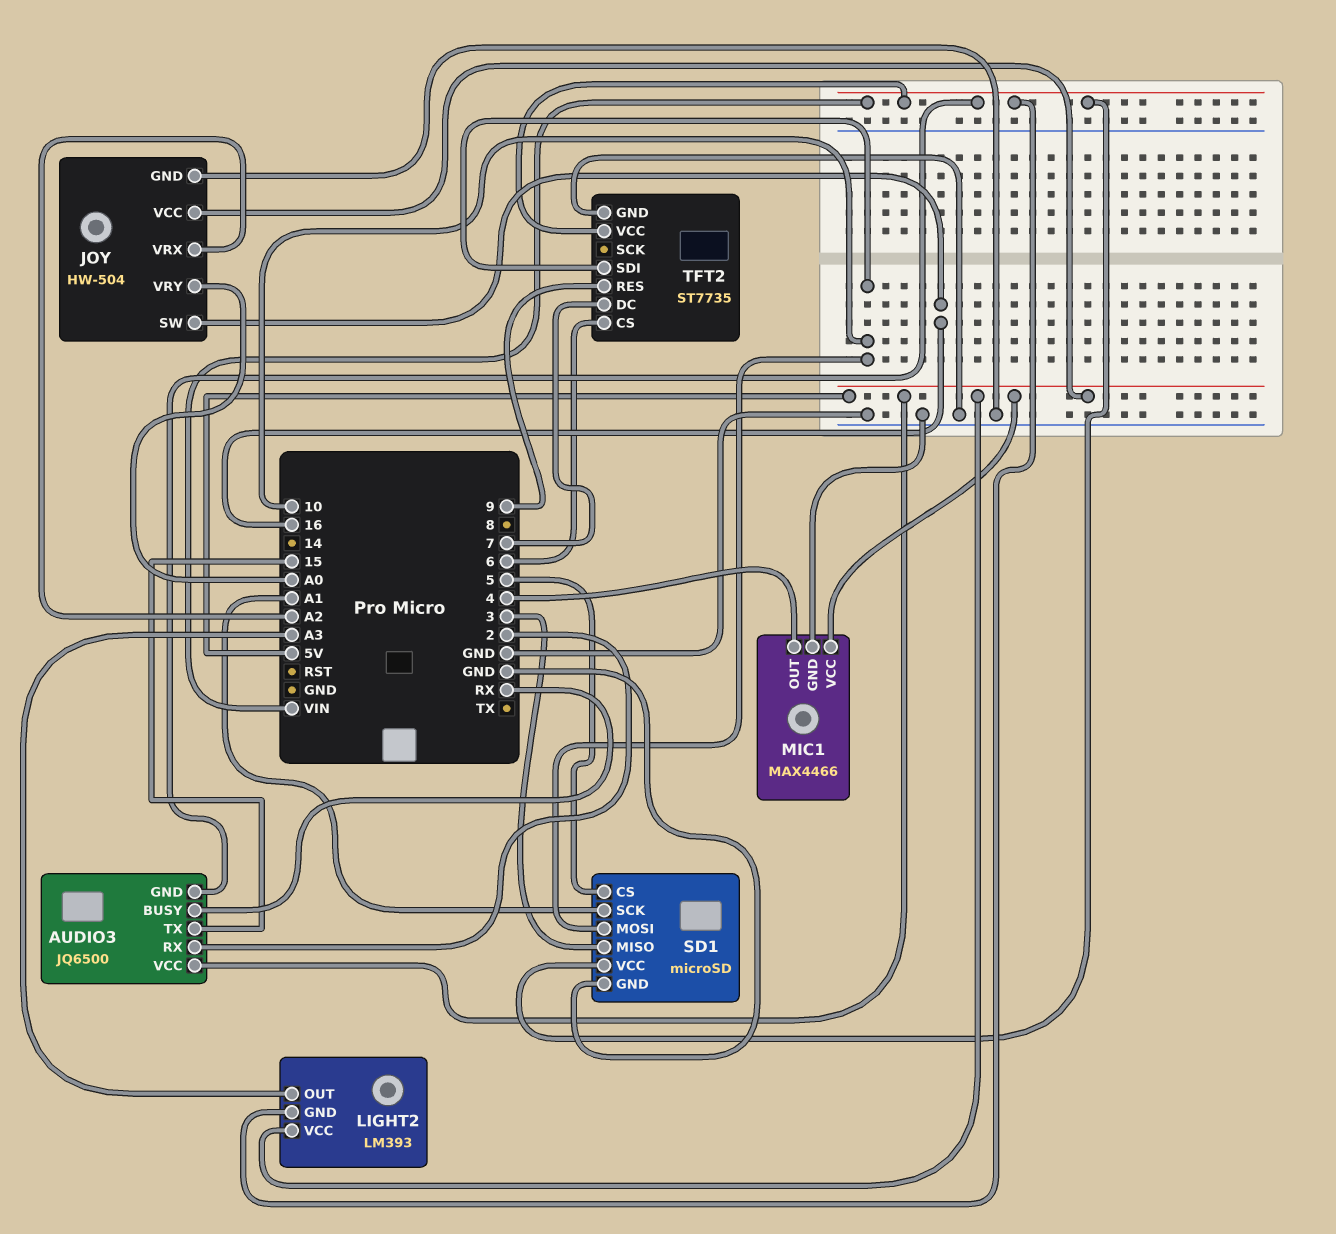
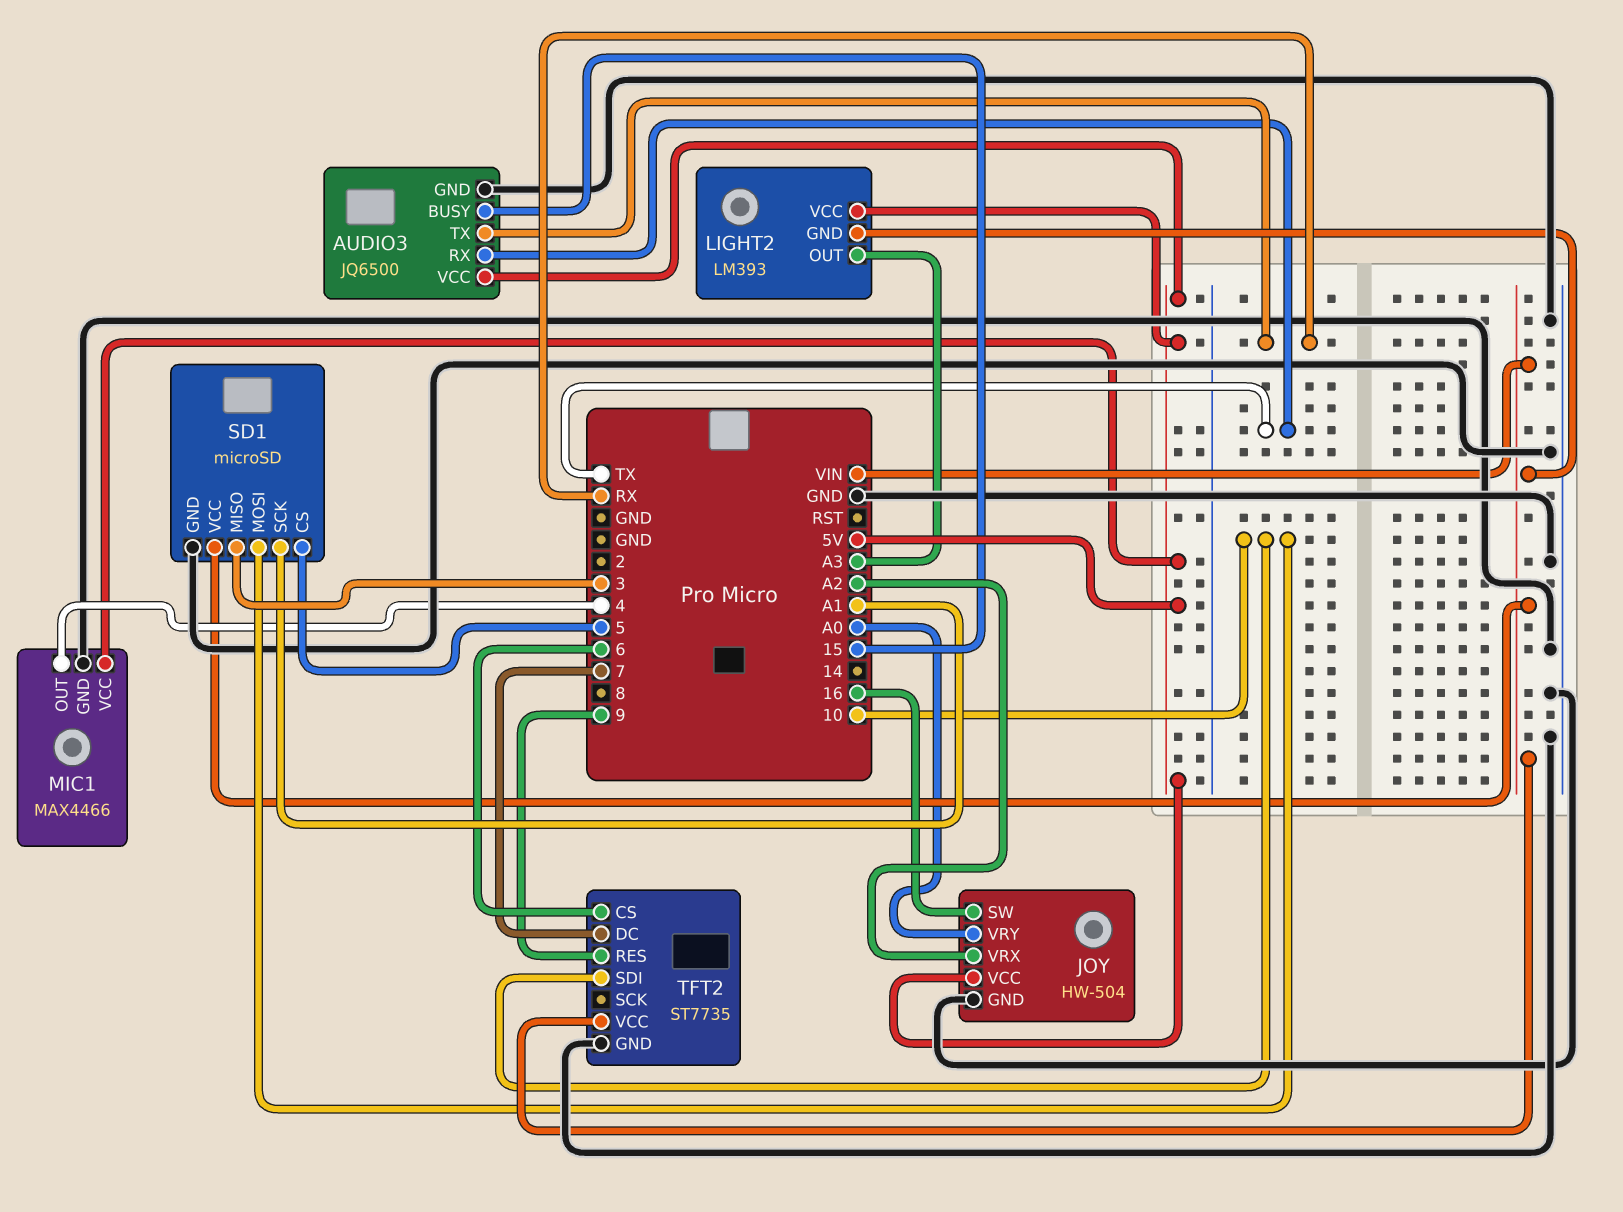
AUDIO3 pin BUSY: RX -> 15
AUDIO3 pin GND: VIN -> GND
AUDIO3 pin RX: 2 -> TX
AUDIO3 pin TX: 15 -> RX

